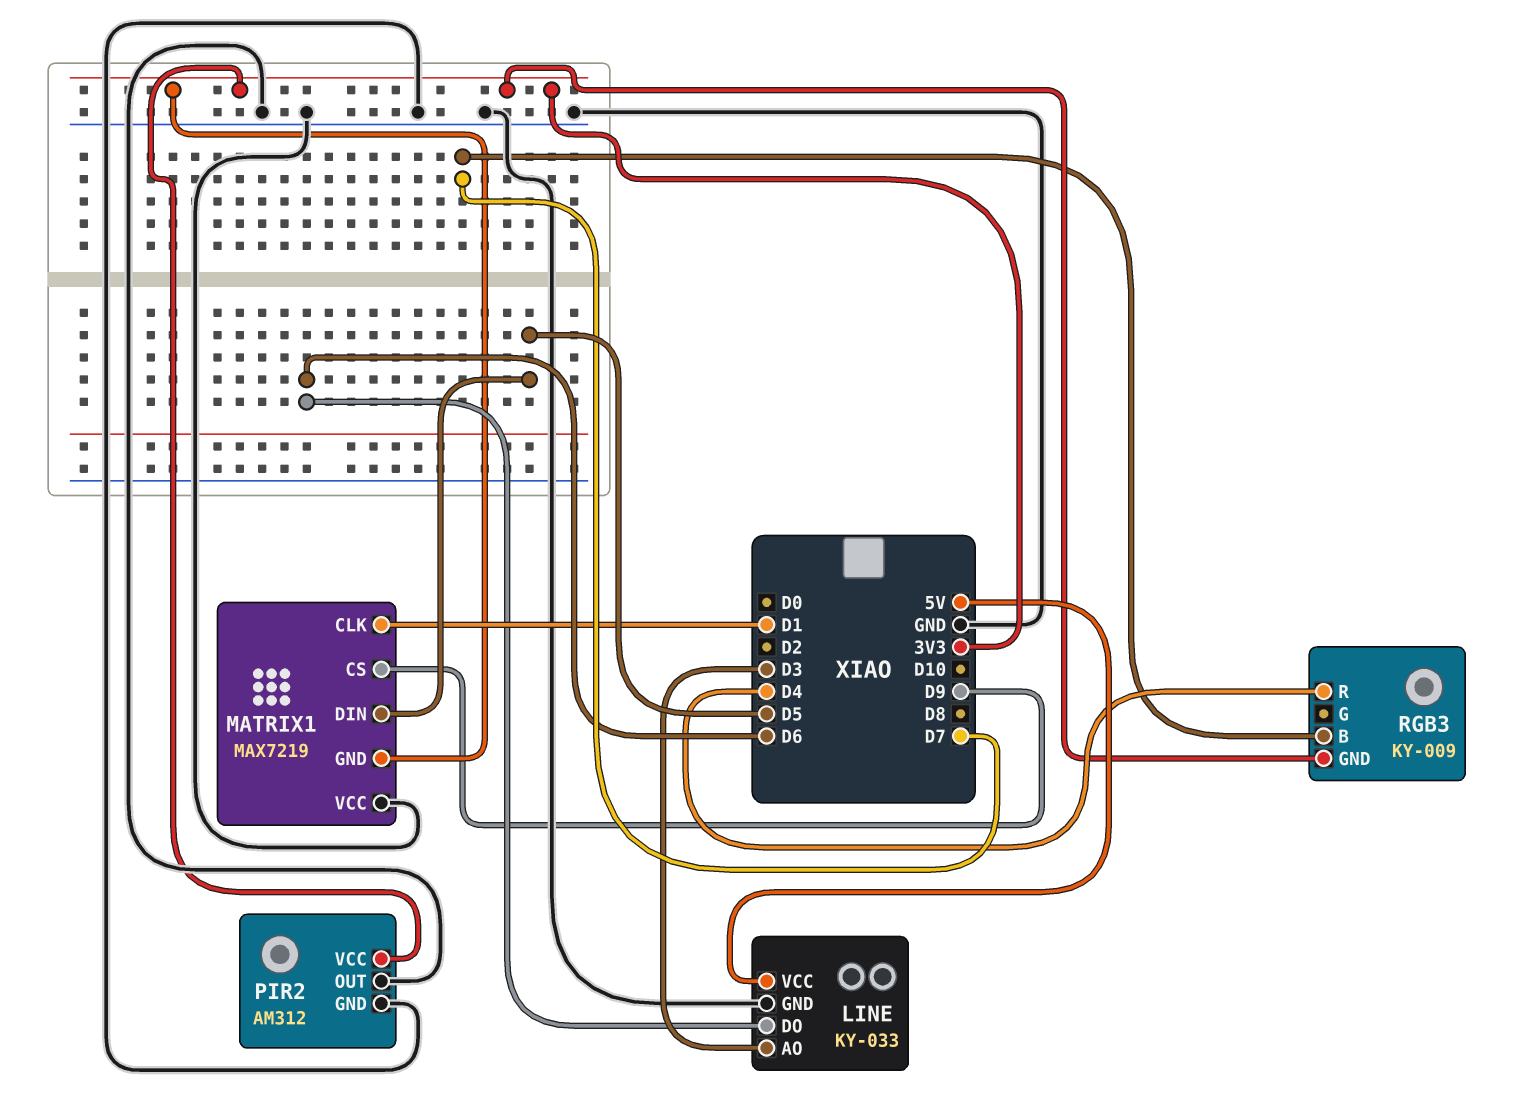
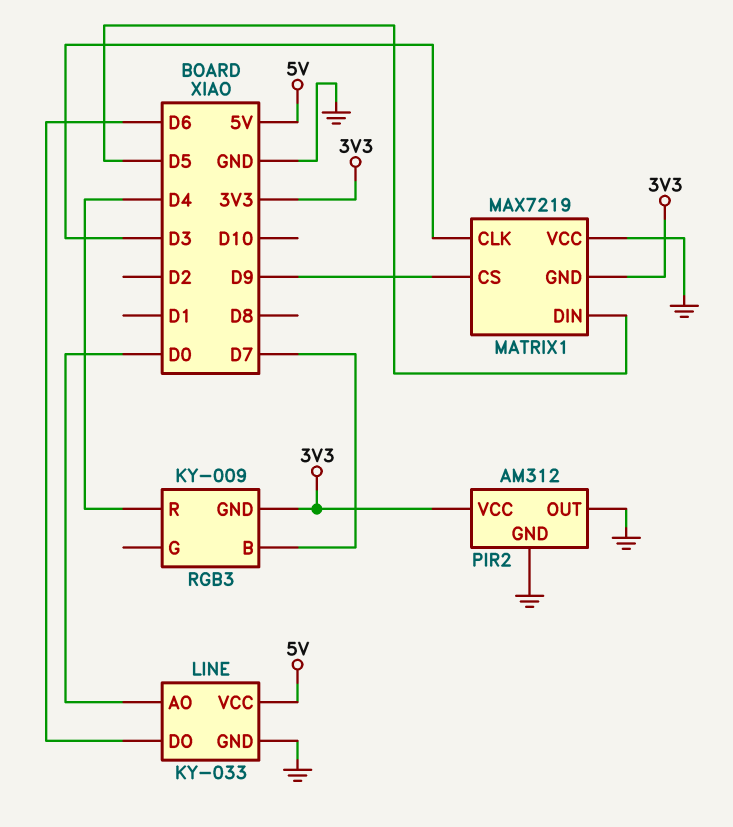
LINE pin AO: D3 -> D0
MATRIX1 pin CLK: D1 -> D3

